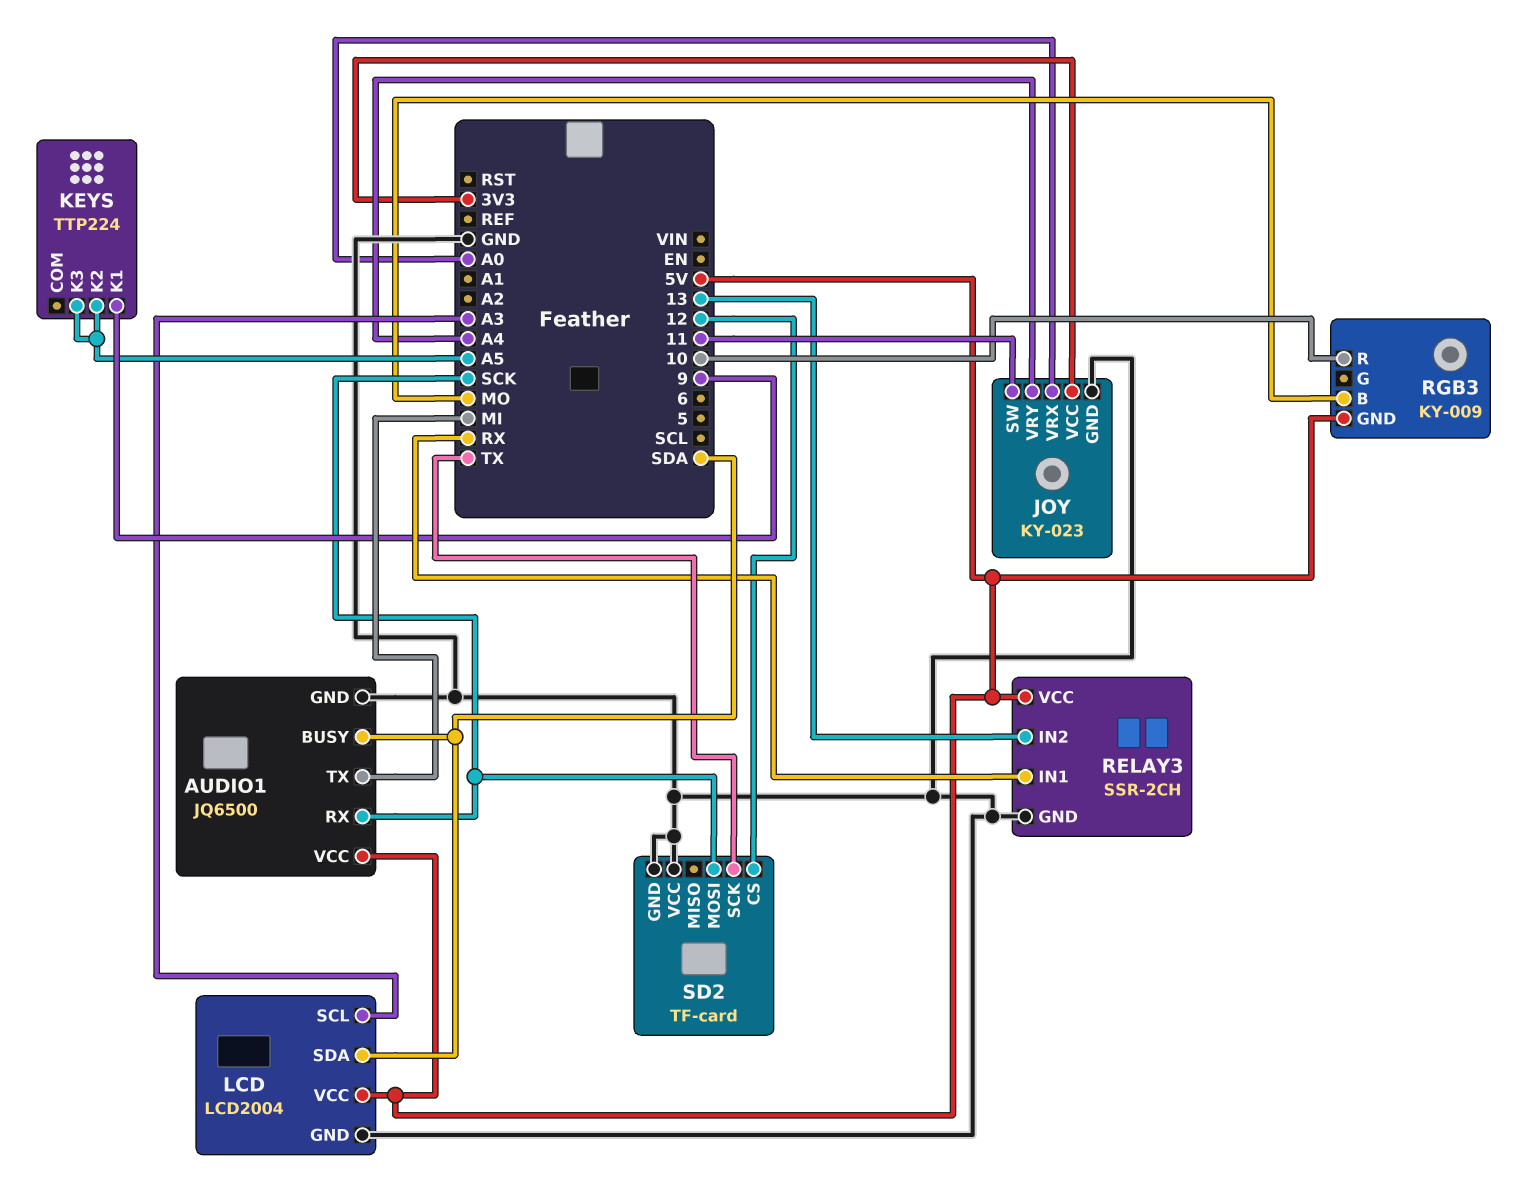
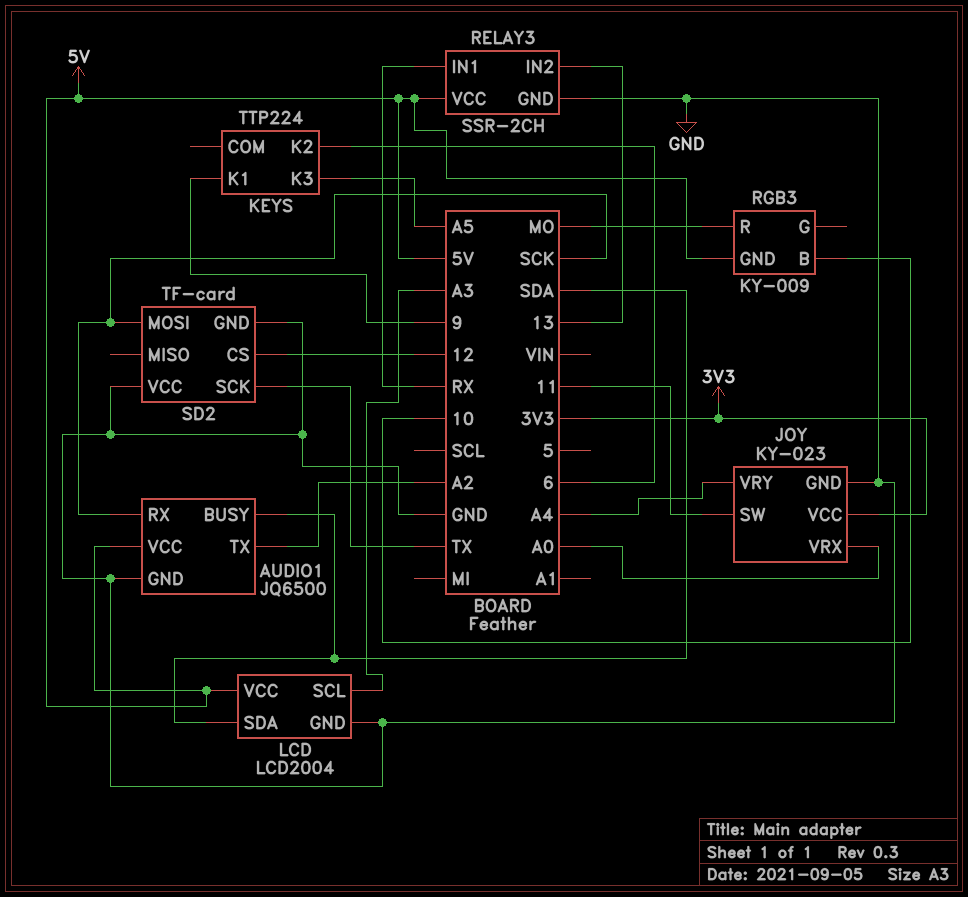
AUDIO1 pin TX: MI -> A2
KEYS pin K2: A5 -> 6
RGB3 pin B: MO -> 10
RGB3 pin R: 10 -> MO

